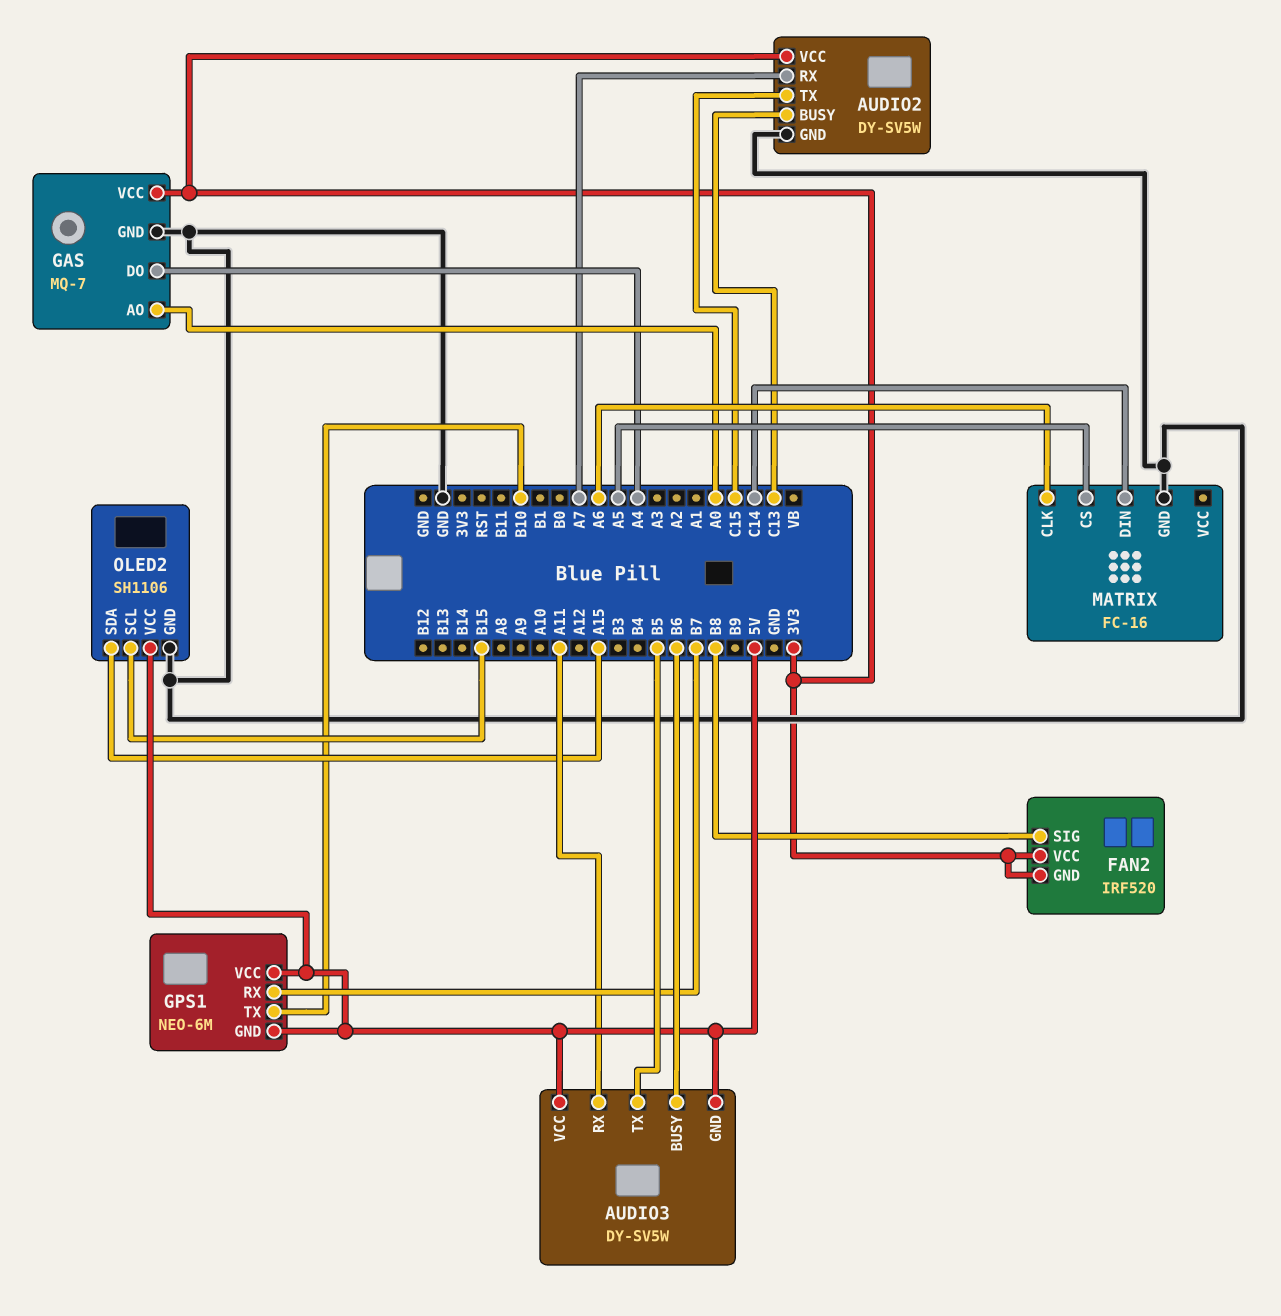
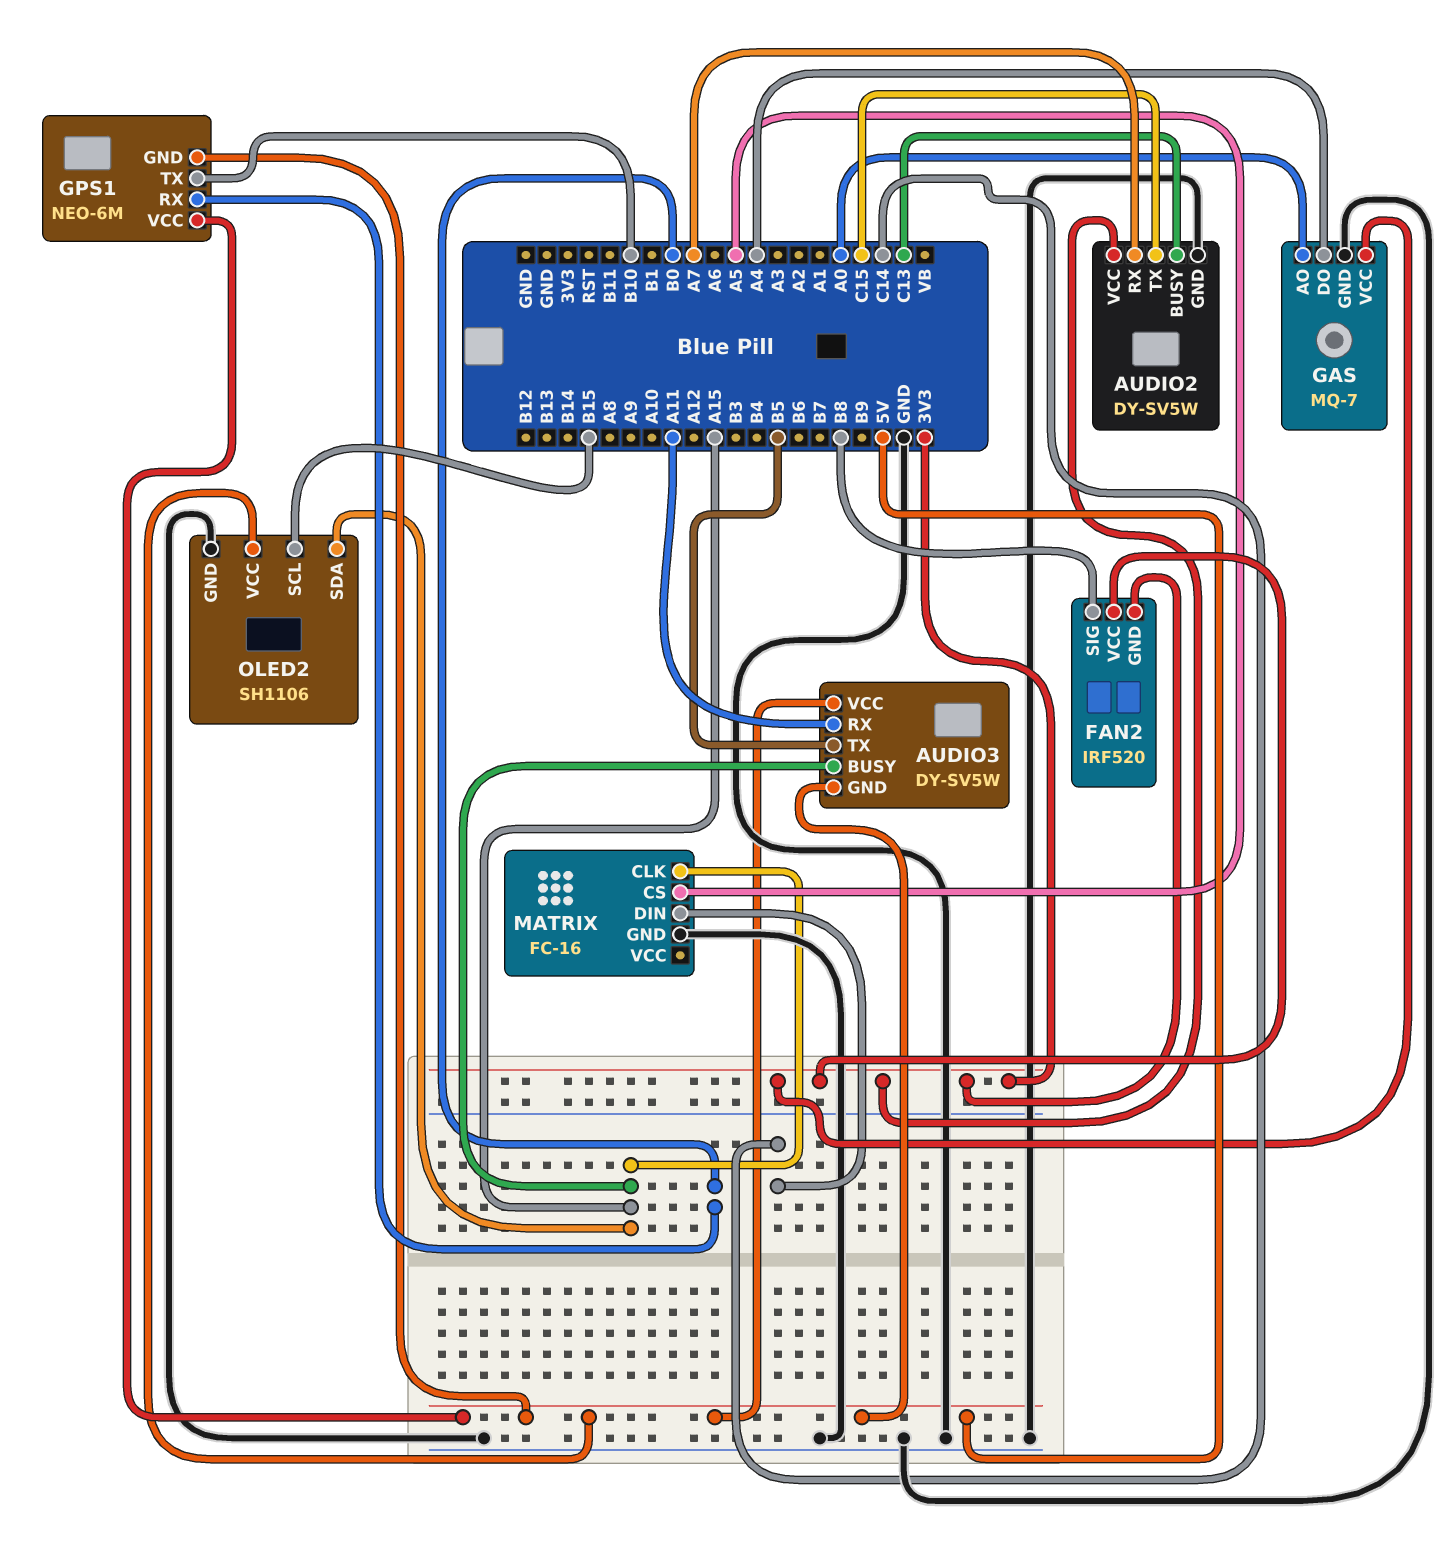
AUDIO3 pin BUSY: B6 -> A15
GPS1 pin RX: B7 -> B0
MATRIX pin CLK: A6 -> A15

